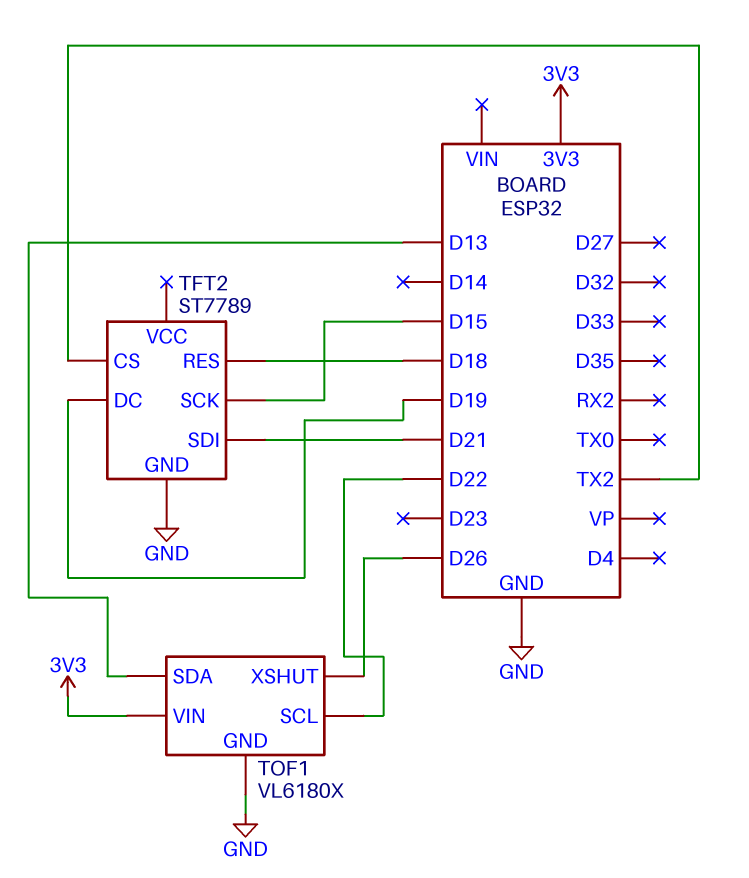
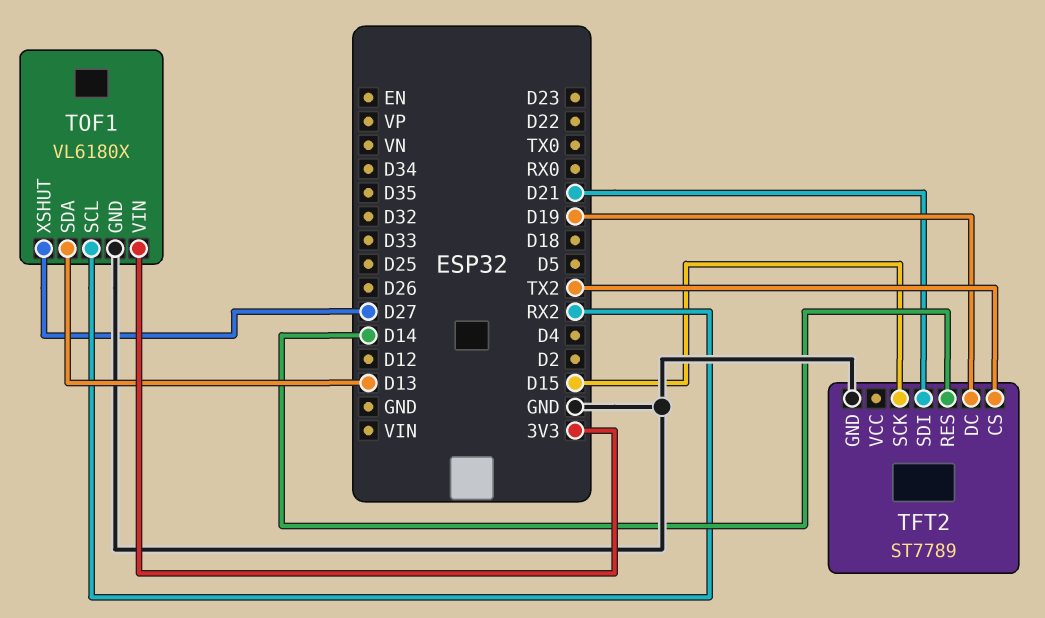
TFT2 pin RES: D18 -> D14
TOF1 pin SCL: D22 -> RX2
TOF1 pin XSHUT: D26 -> D27

